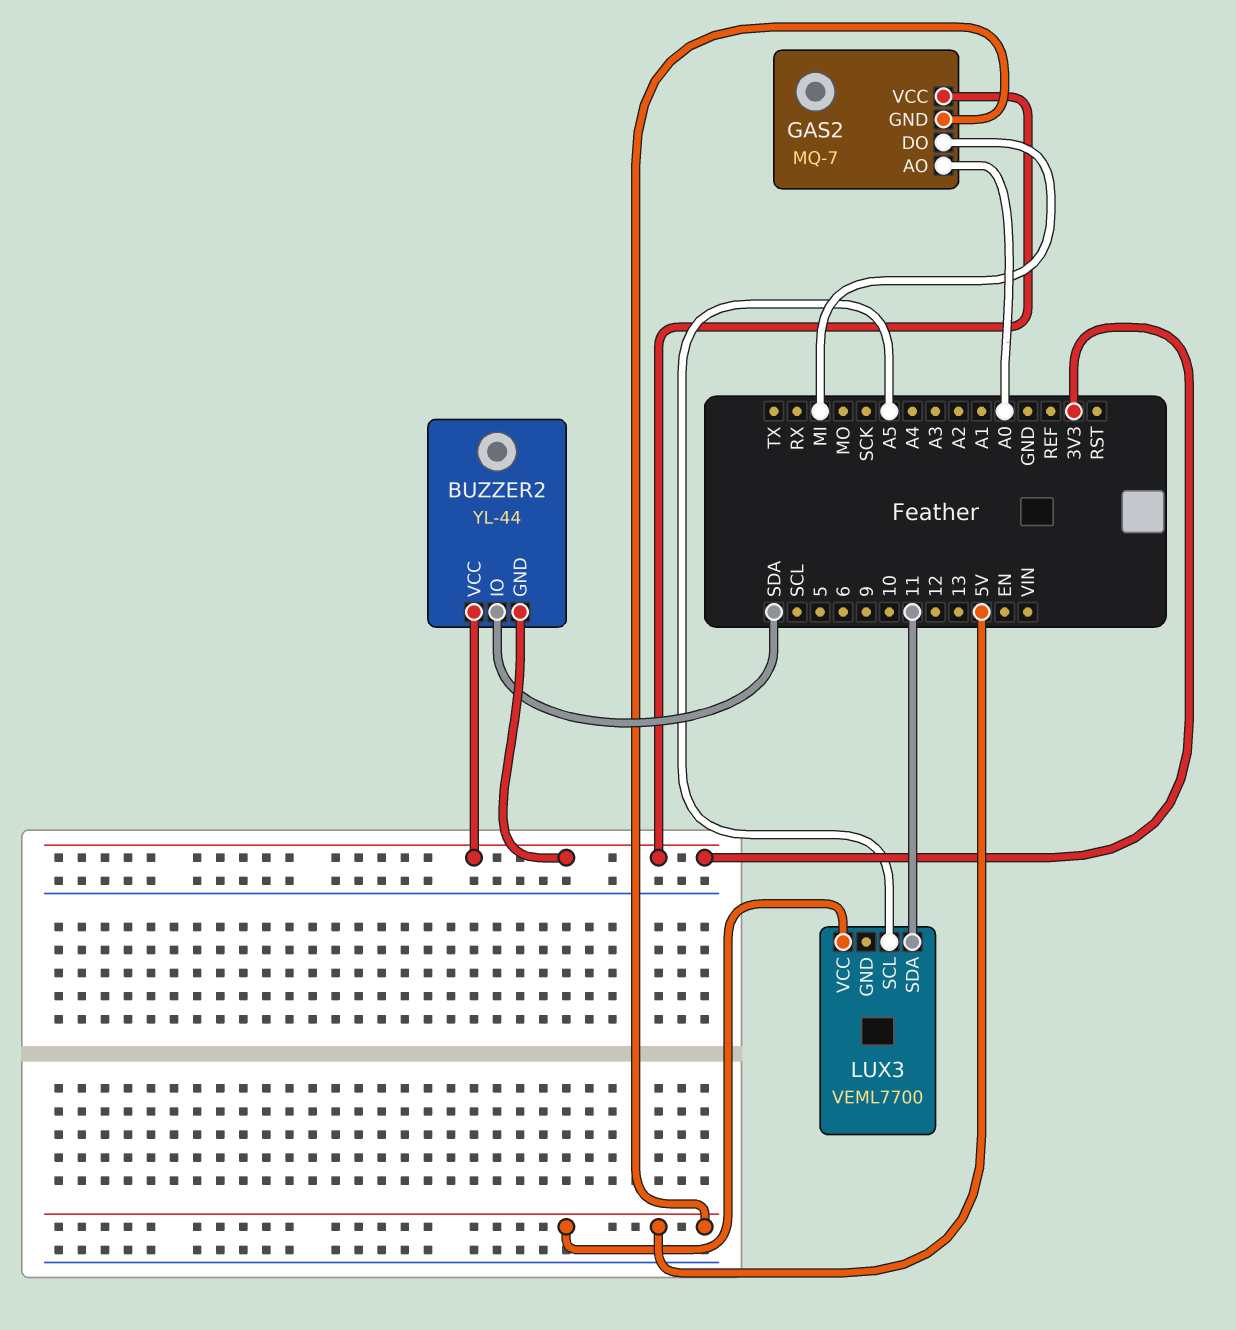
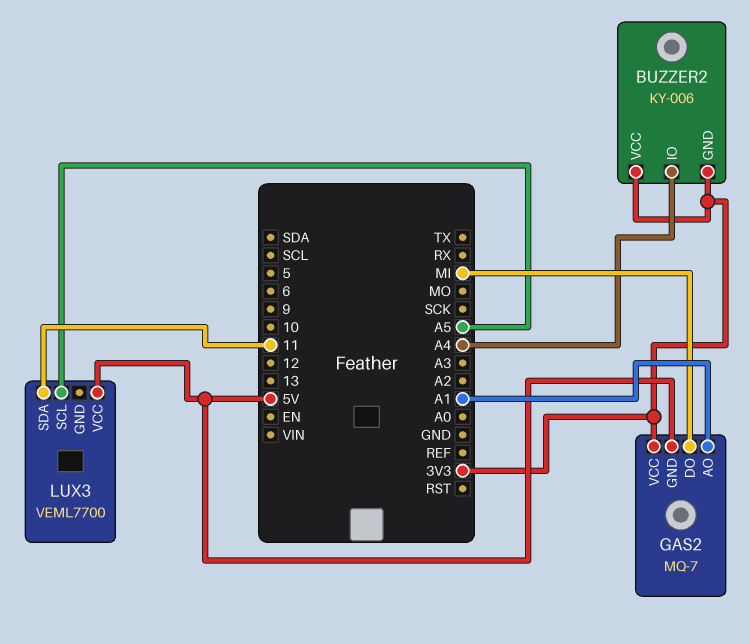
BUZZER2: YL-44 -> KY-006
BUZZER2 pin IO: SDA -> A4
GAS2 pin AO: A0 -> A1

